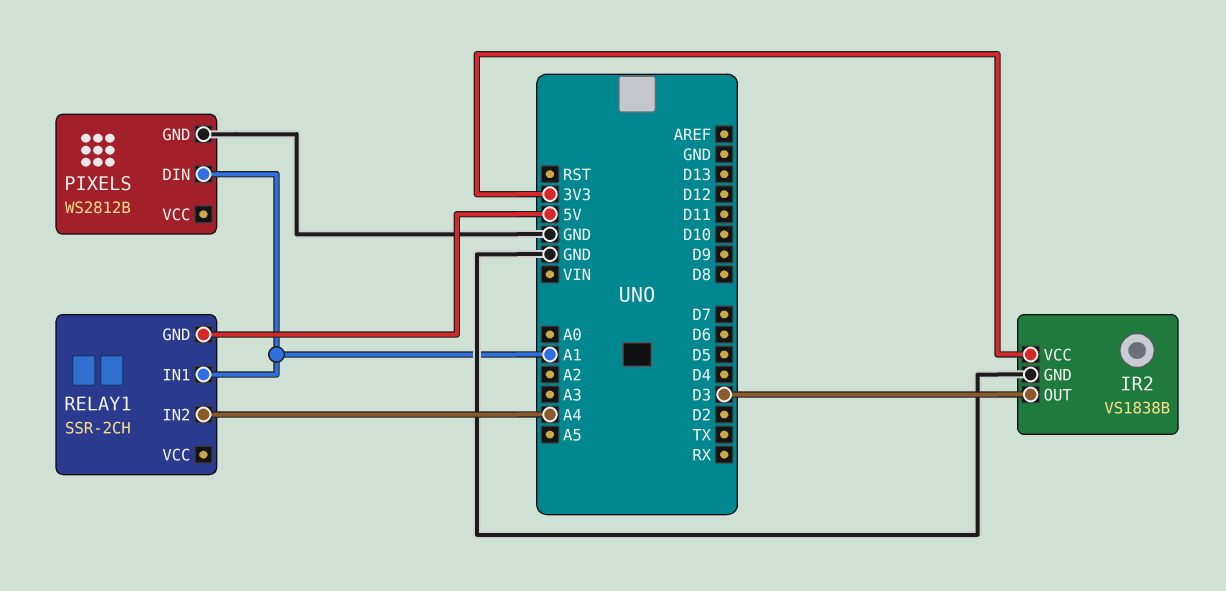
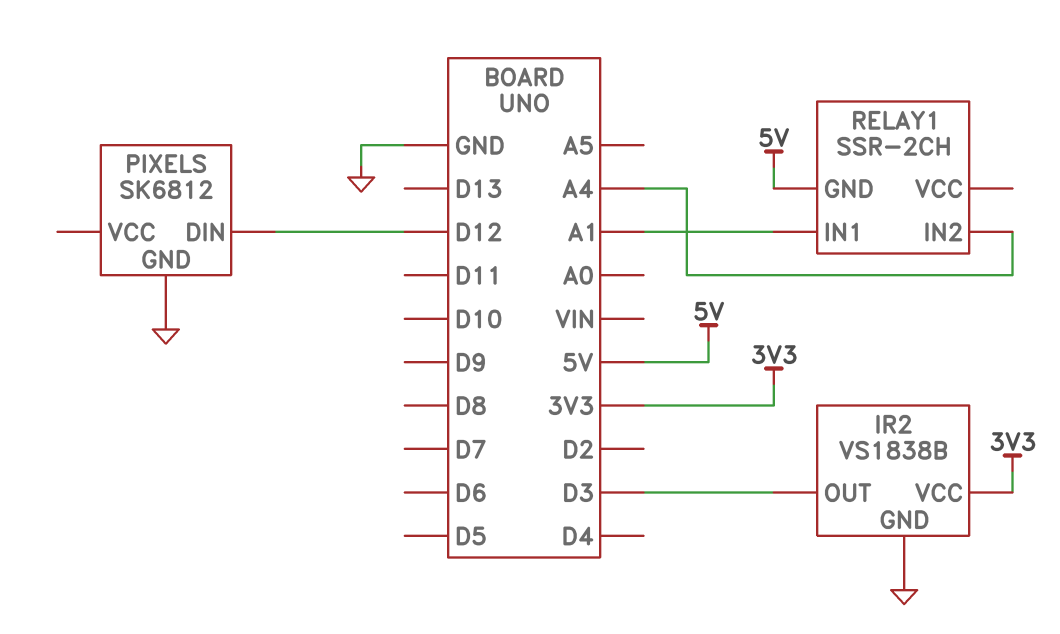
PIXELS: WS2812B -> SK6812
PIXELS pin DIN: A1 -> D12

